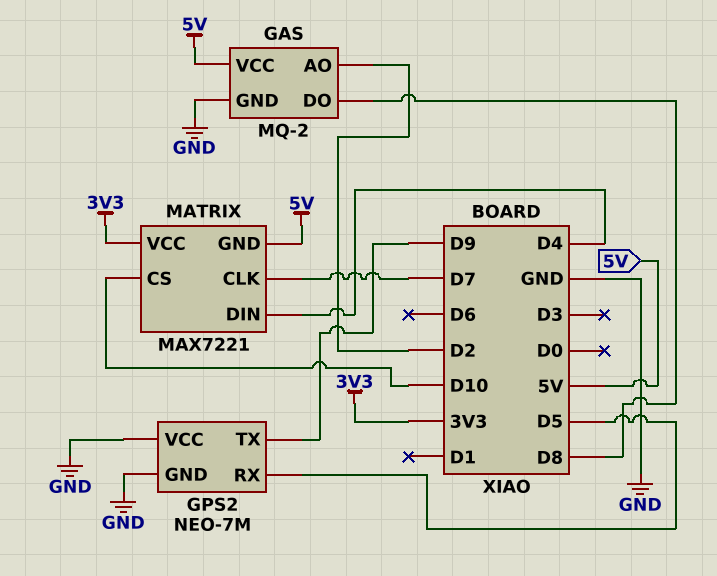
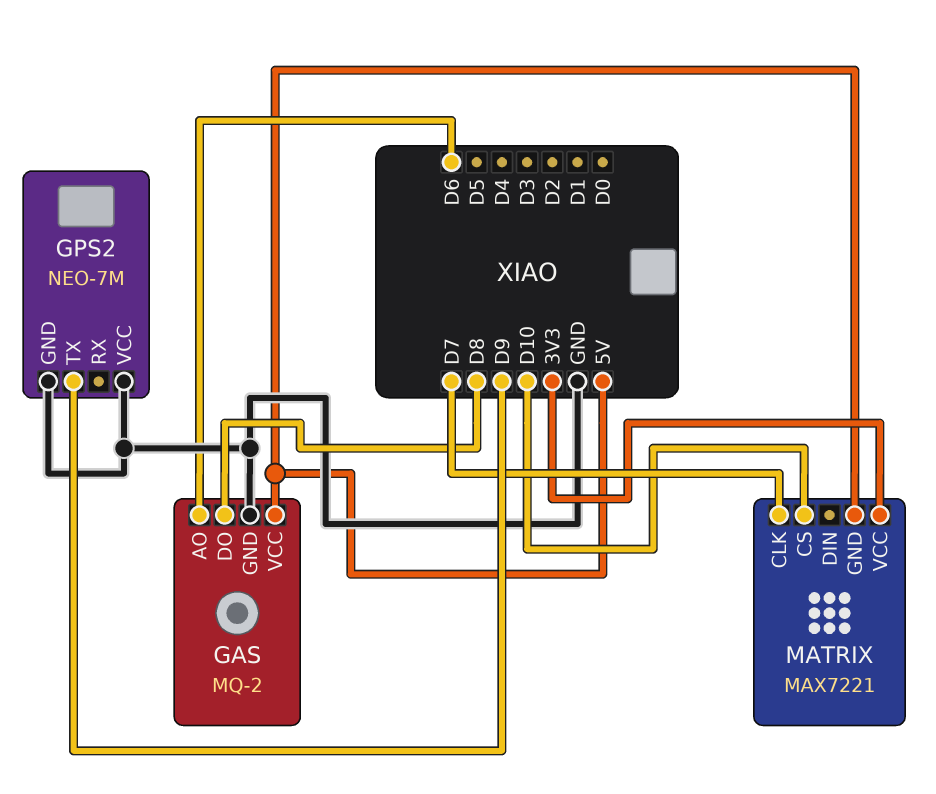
GAS pin AO: D2 -> D6
GPS2 pin RX: D5 -> none
MATRIX pin DIN: D4 -> none

